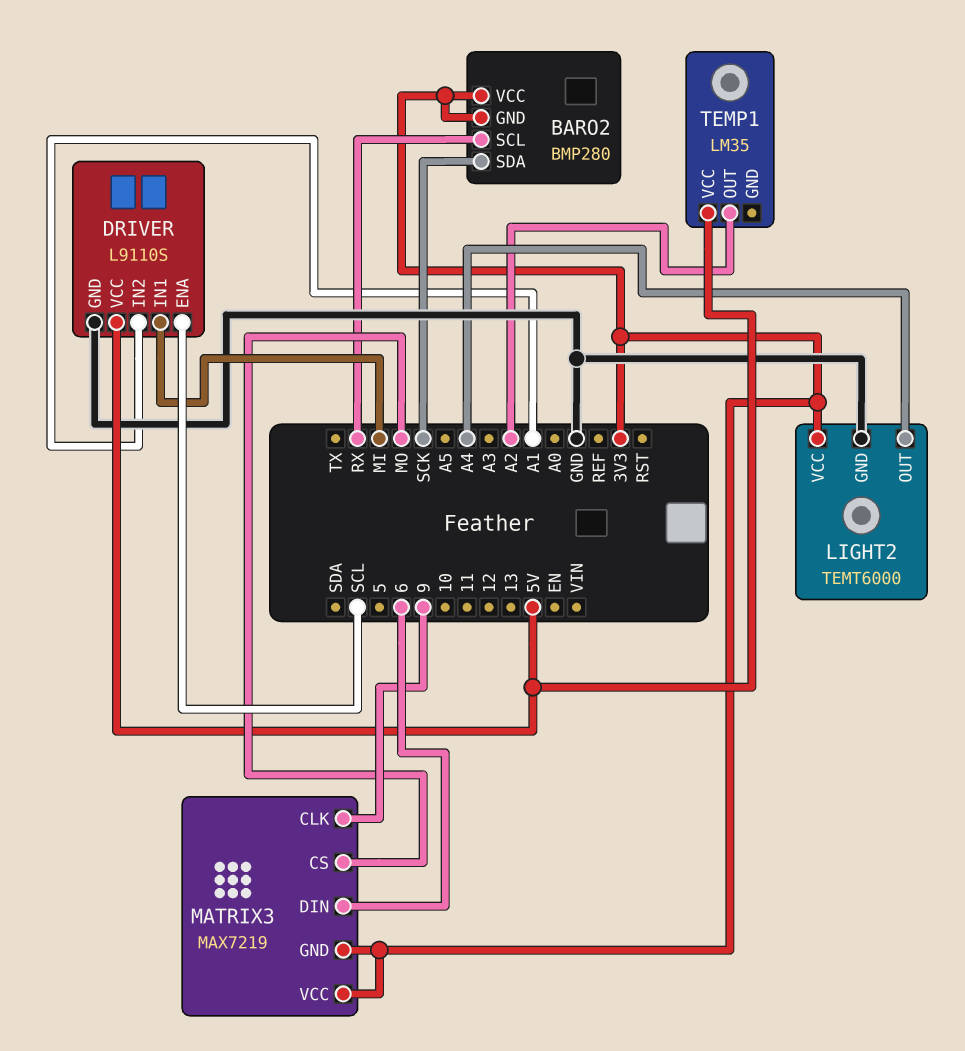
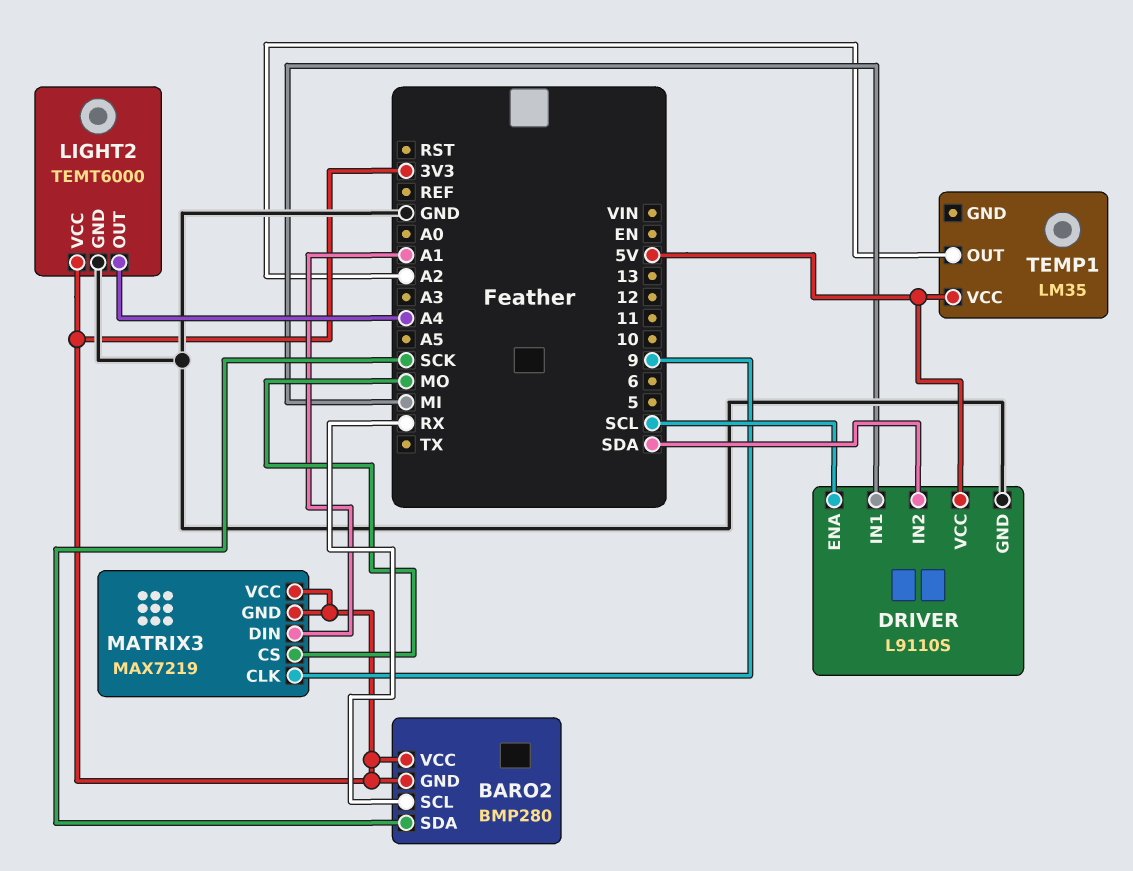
DRIVER pin IN2: A1 -> SDA
MATRIX3 pin DIN: 6 -> A1

